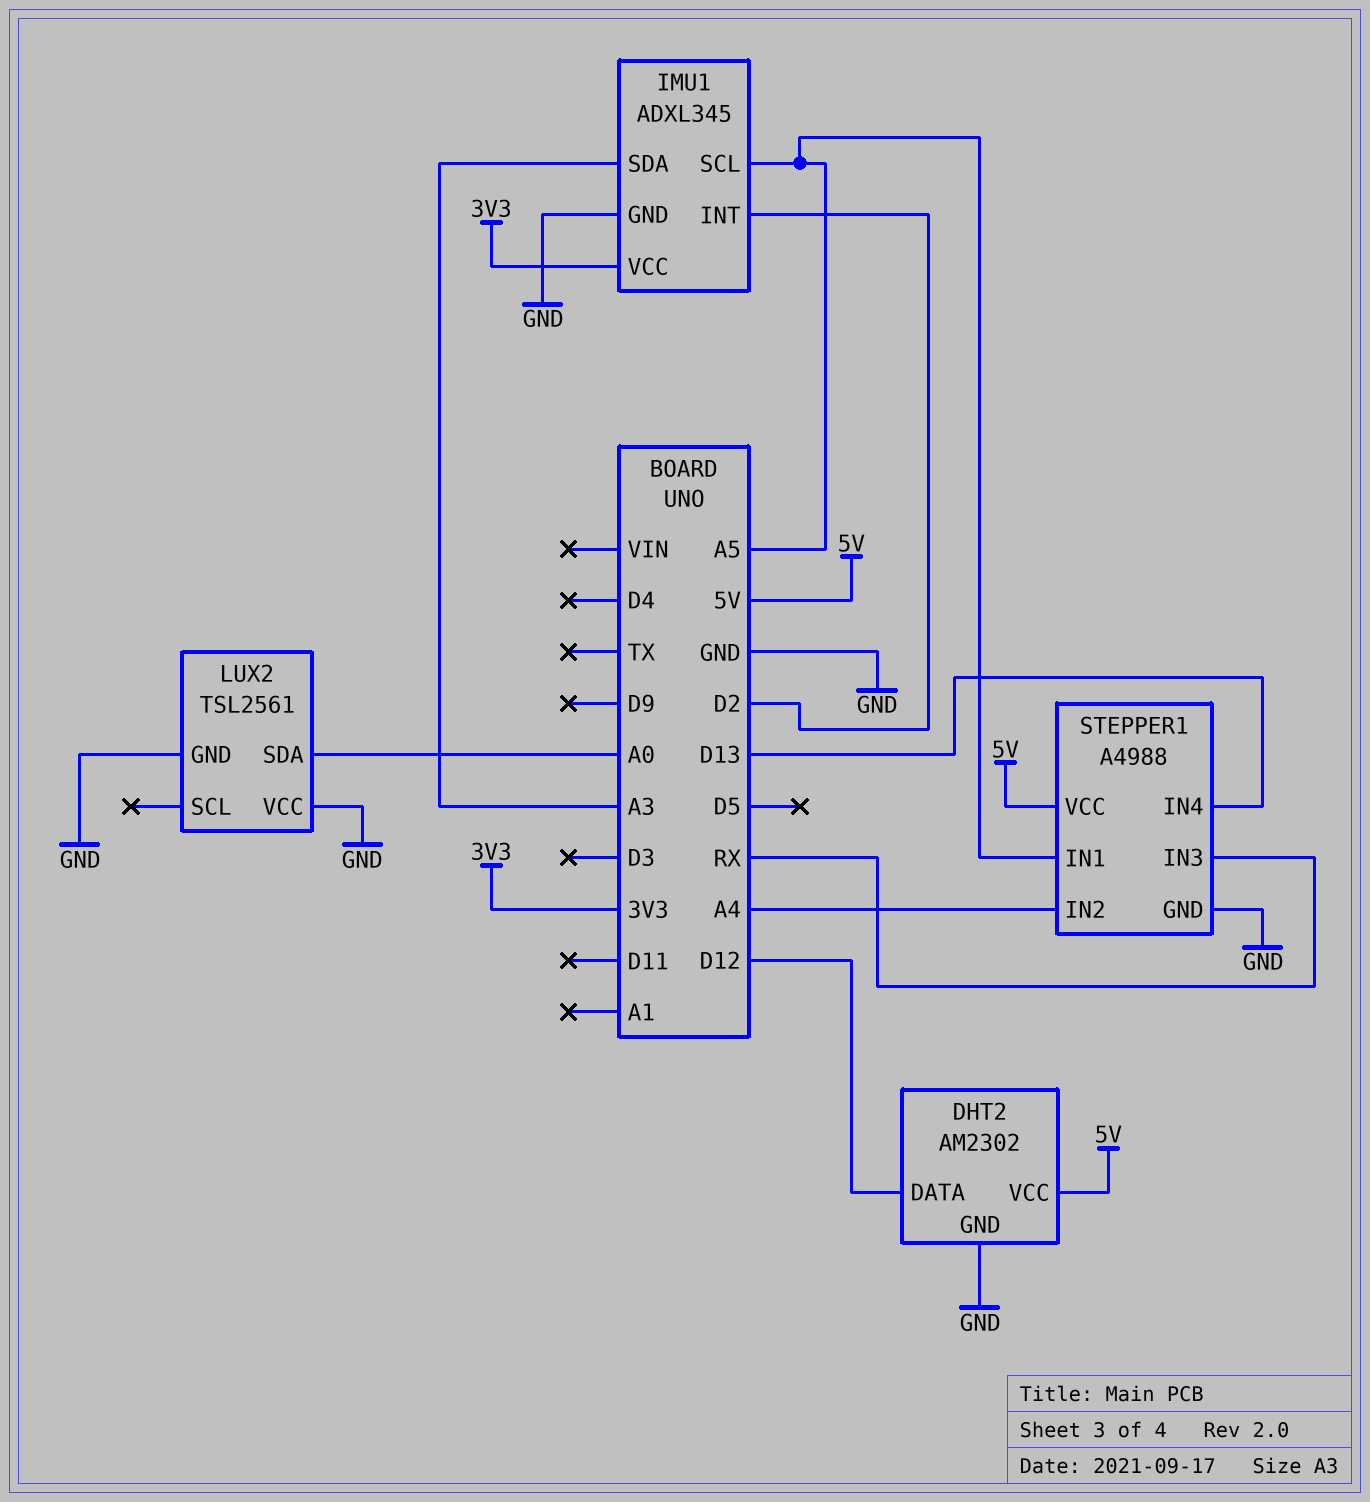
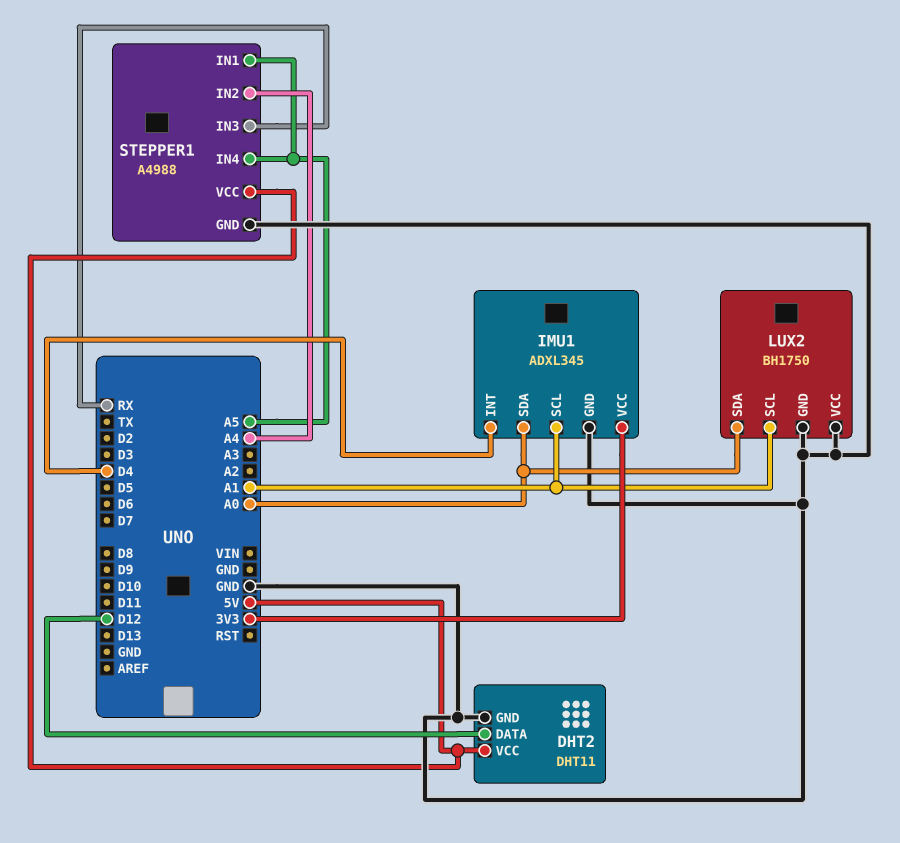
DHT2: AM2302 -> DHT11
IMU1 pin INT: D2 -> D4
IMU1 pin SCL: A5 -> A1
IMU1 pin SDA: A3 -> A0
LUX2: TSL2561 -> BH1750
LUX2 pin SCL: none -> A1
STEPPER1 pin IN4: D13 -> A5

